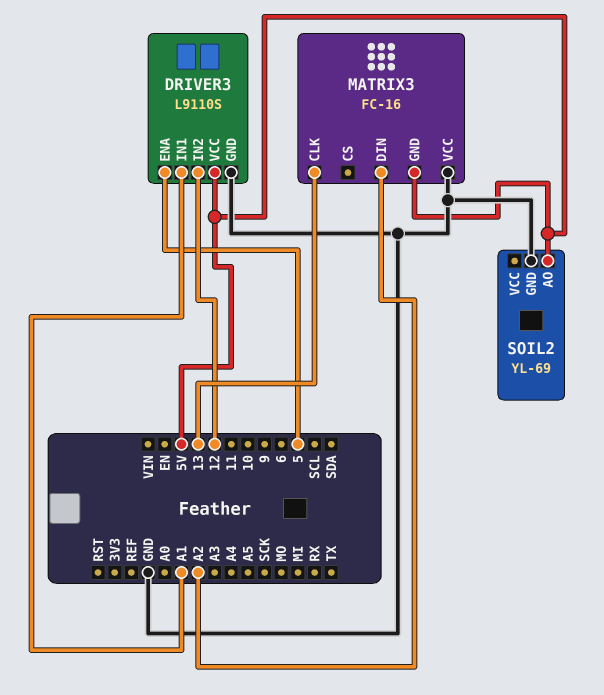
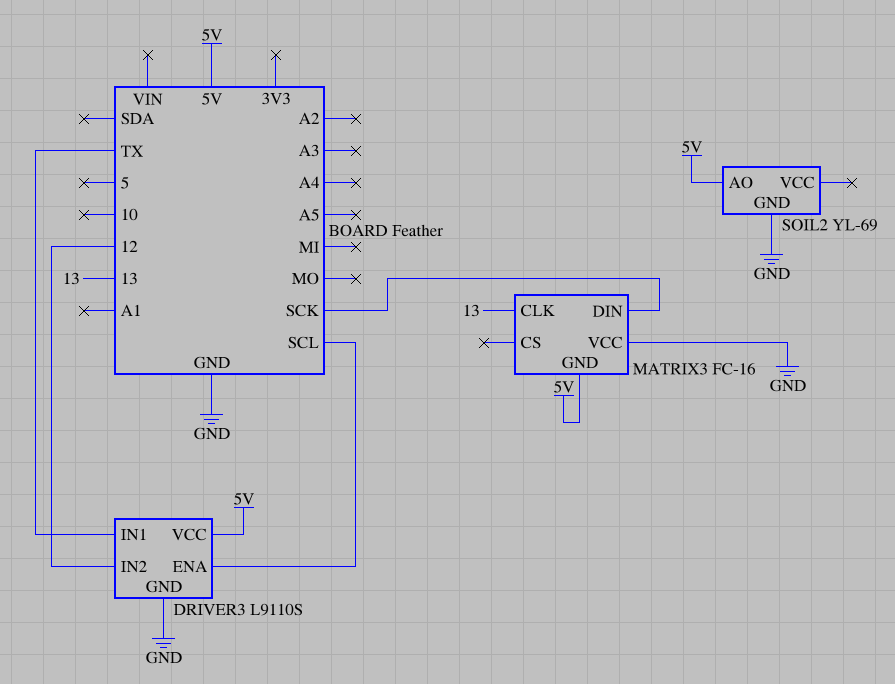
DRIVER3 pin ENA: 5 -> SCL
DRIVER3 pin IN1: A1 -> TX
MATRIX3 pin DIN: A2 -> SCK

